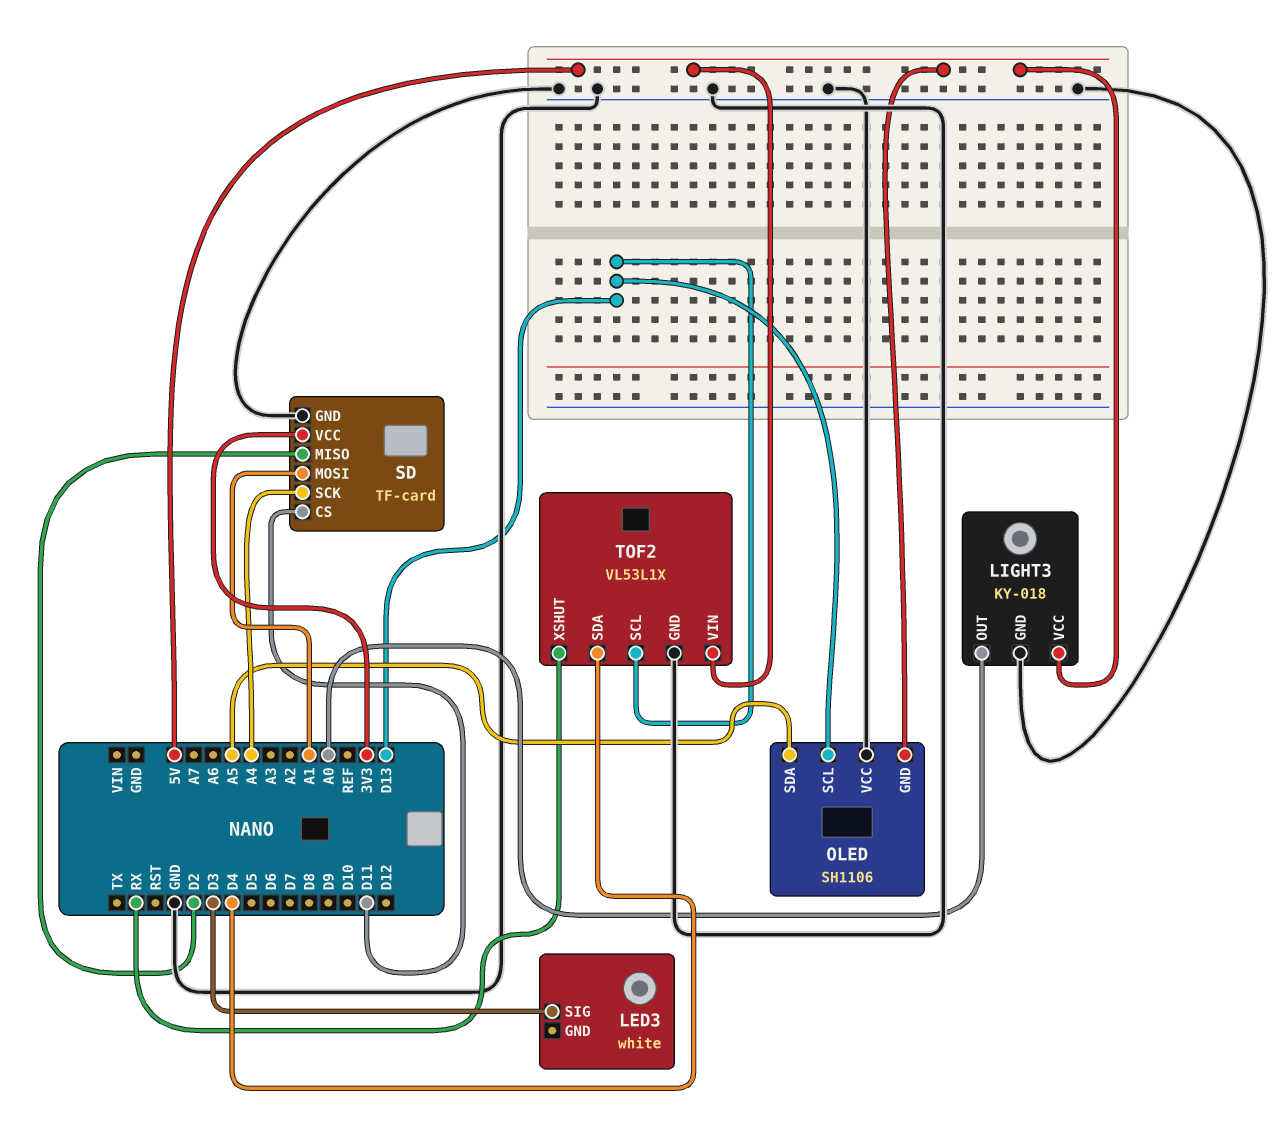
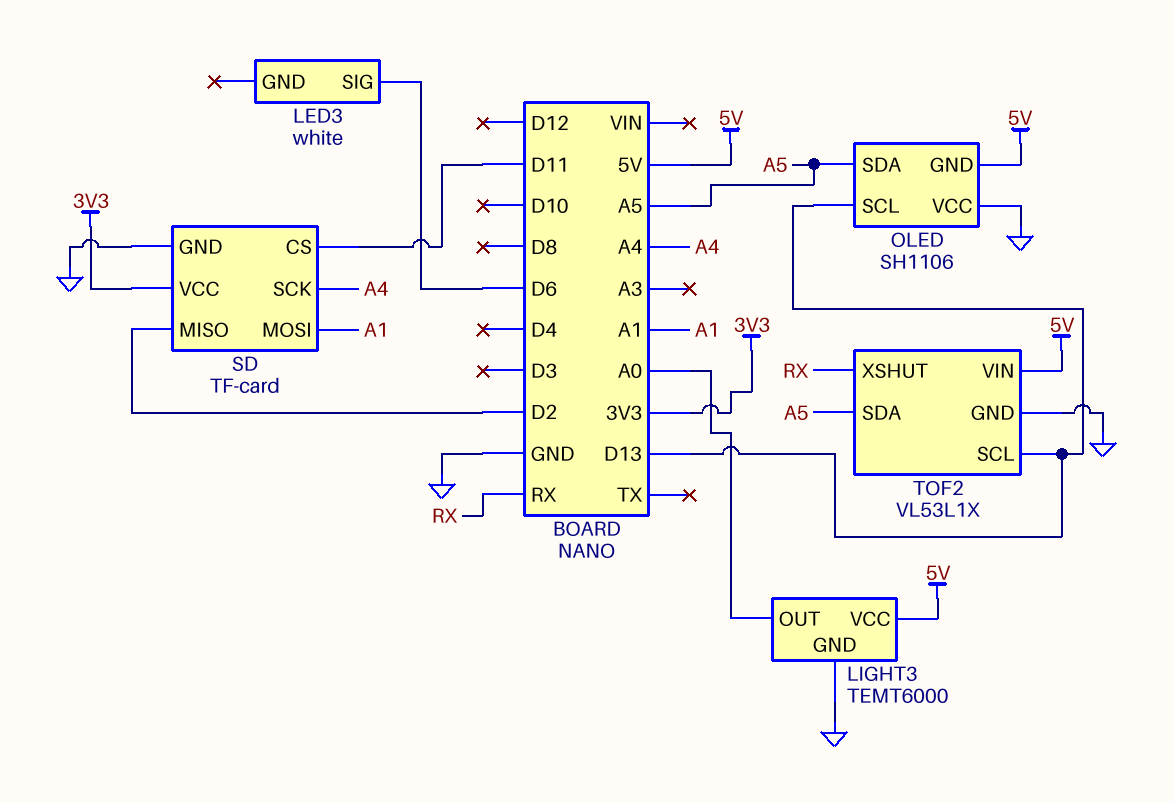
LED3 pin SIG: D3 -> D6
LIGHT3: KY-018 -> TEMT6000
TOF2 pin SDA: D4 -> A5

